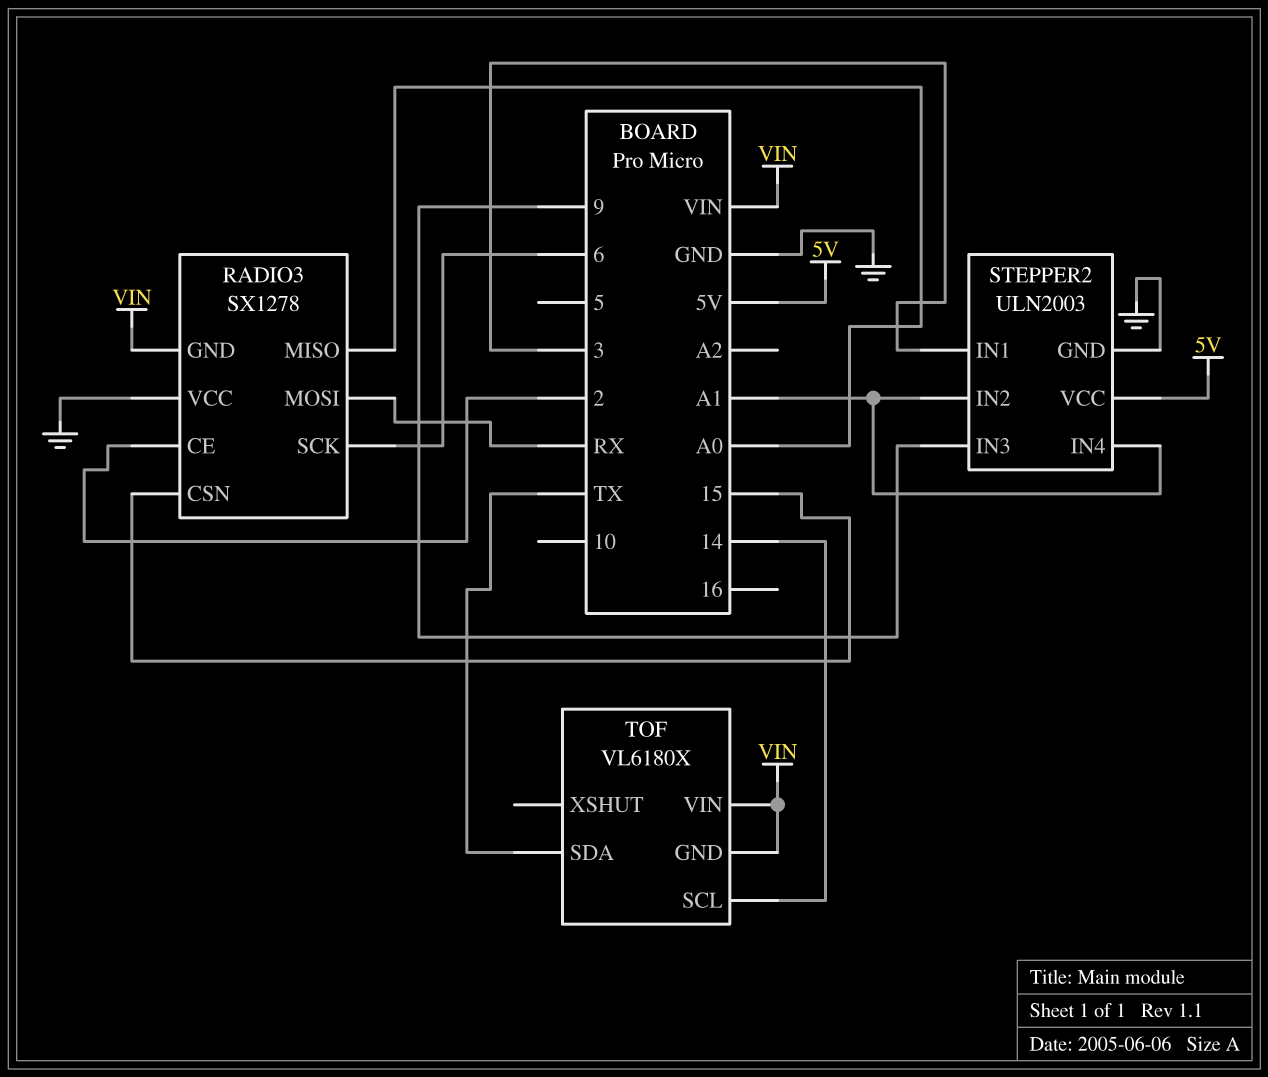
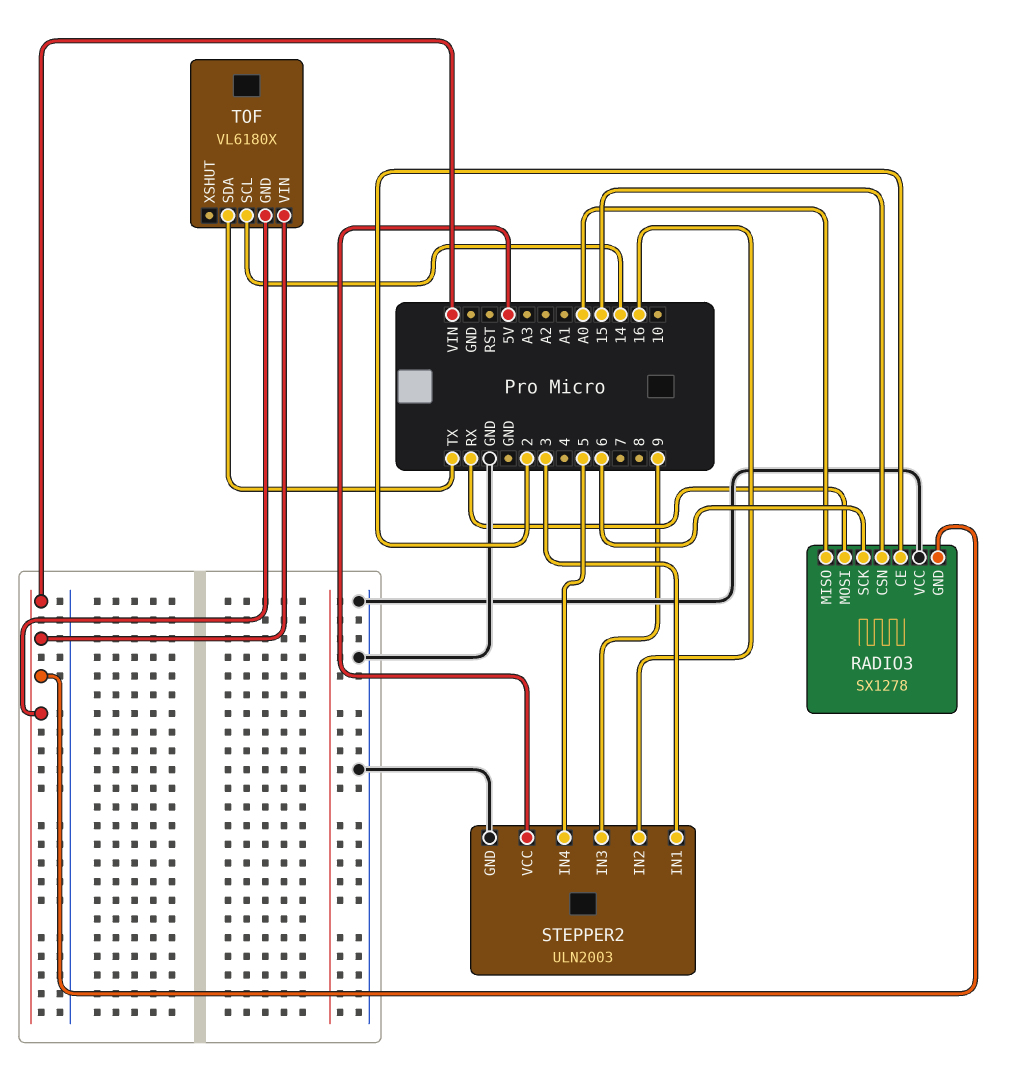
STEPPER2 pin IN2: A1 -> 16
STEPPER2 pin IN4: A1 -> 5

